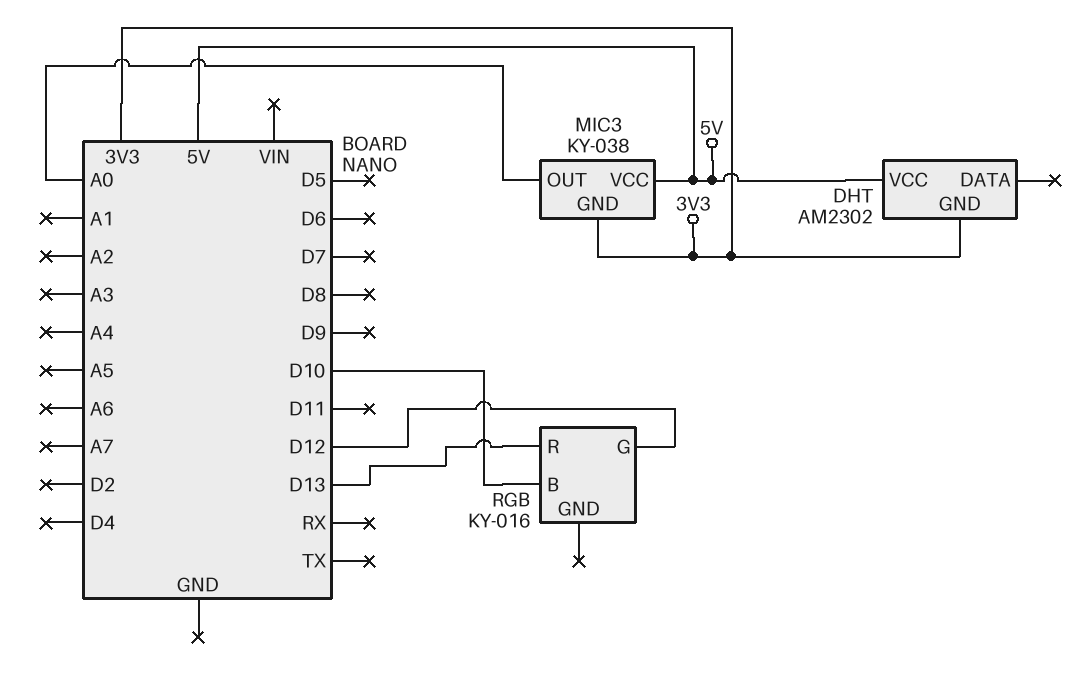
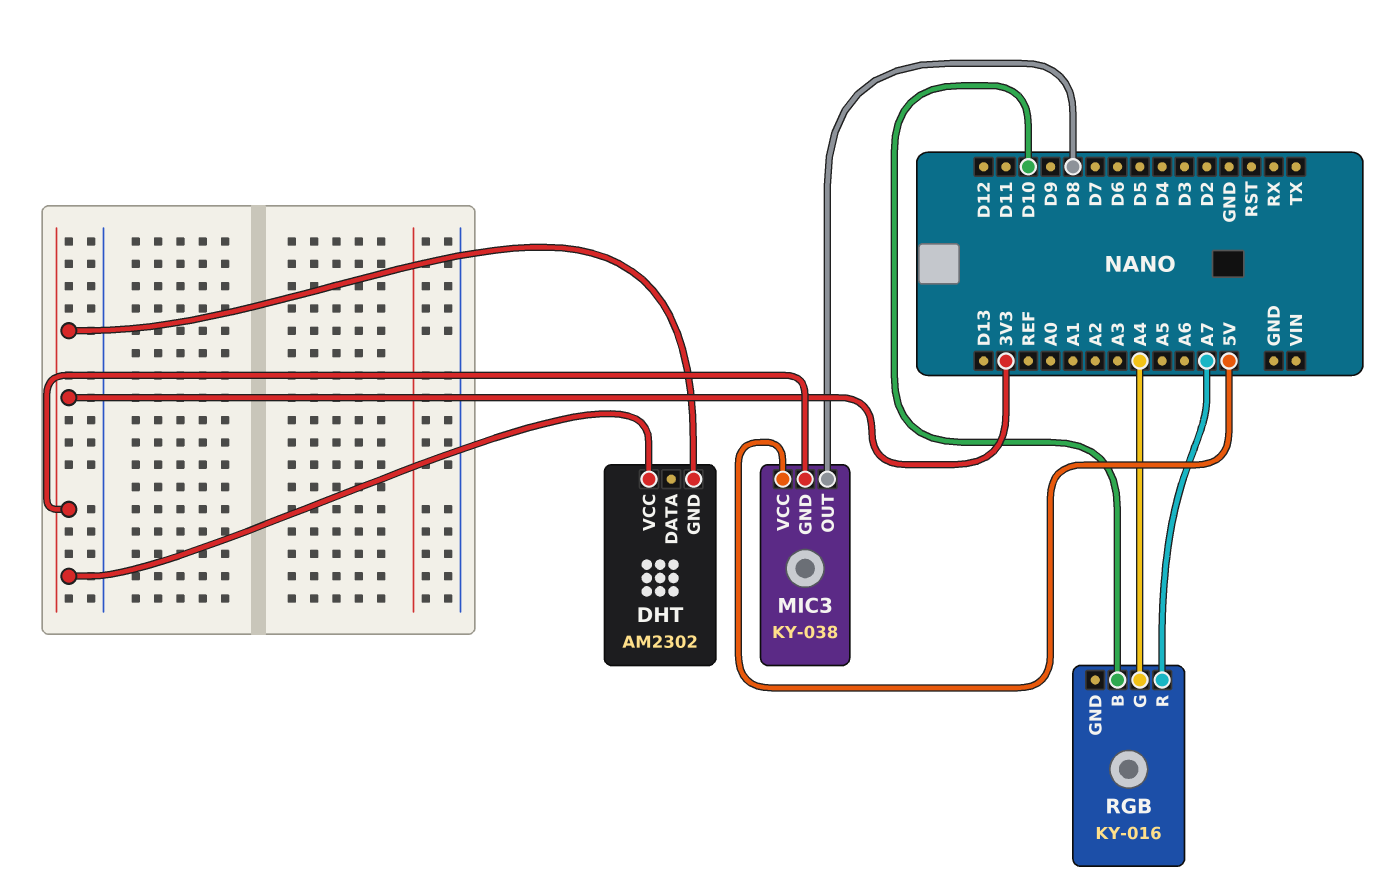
DHT pin VCC: 5V -> 3V3
MIC3 pin OUT: A0 -> D8
RGB pin G: D12 -> A4
RGB pin R: D13 -> A7

